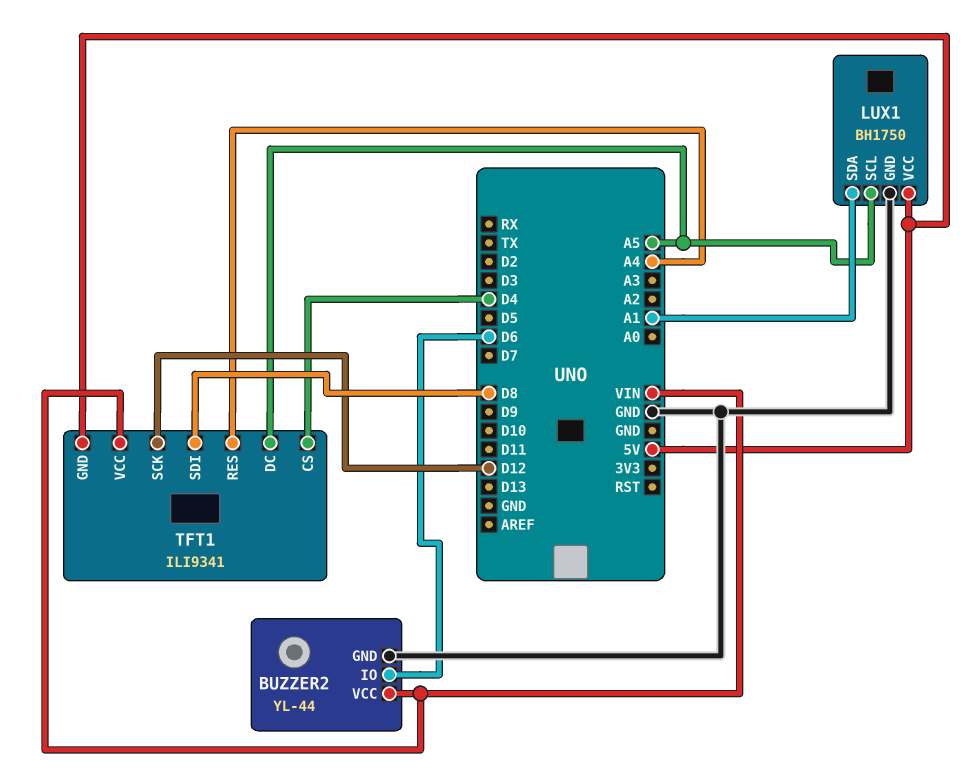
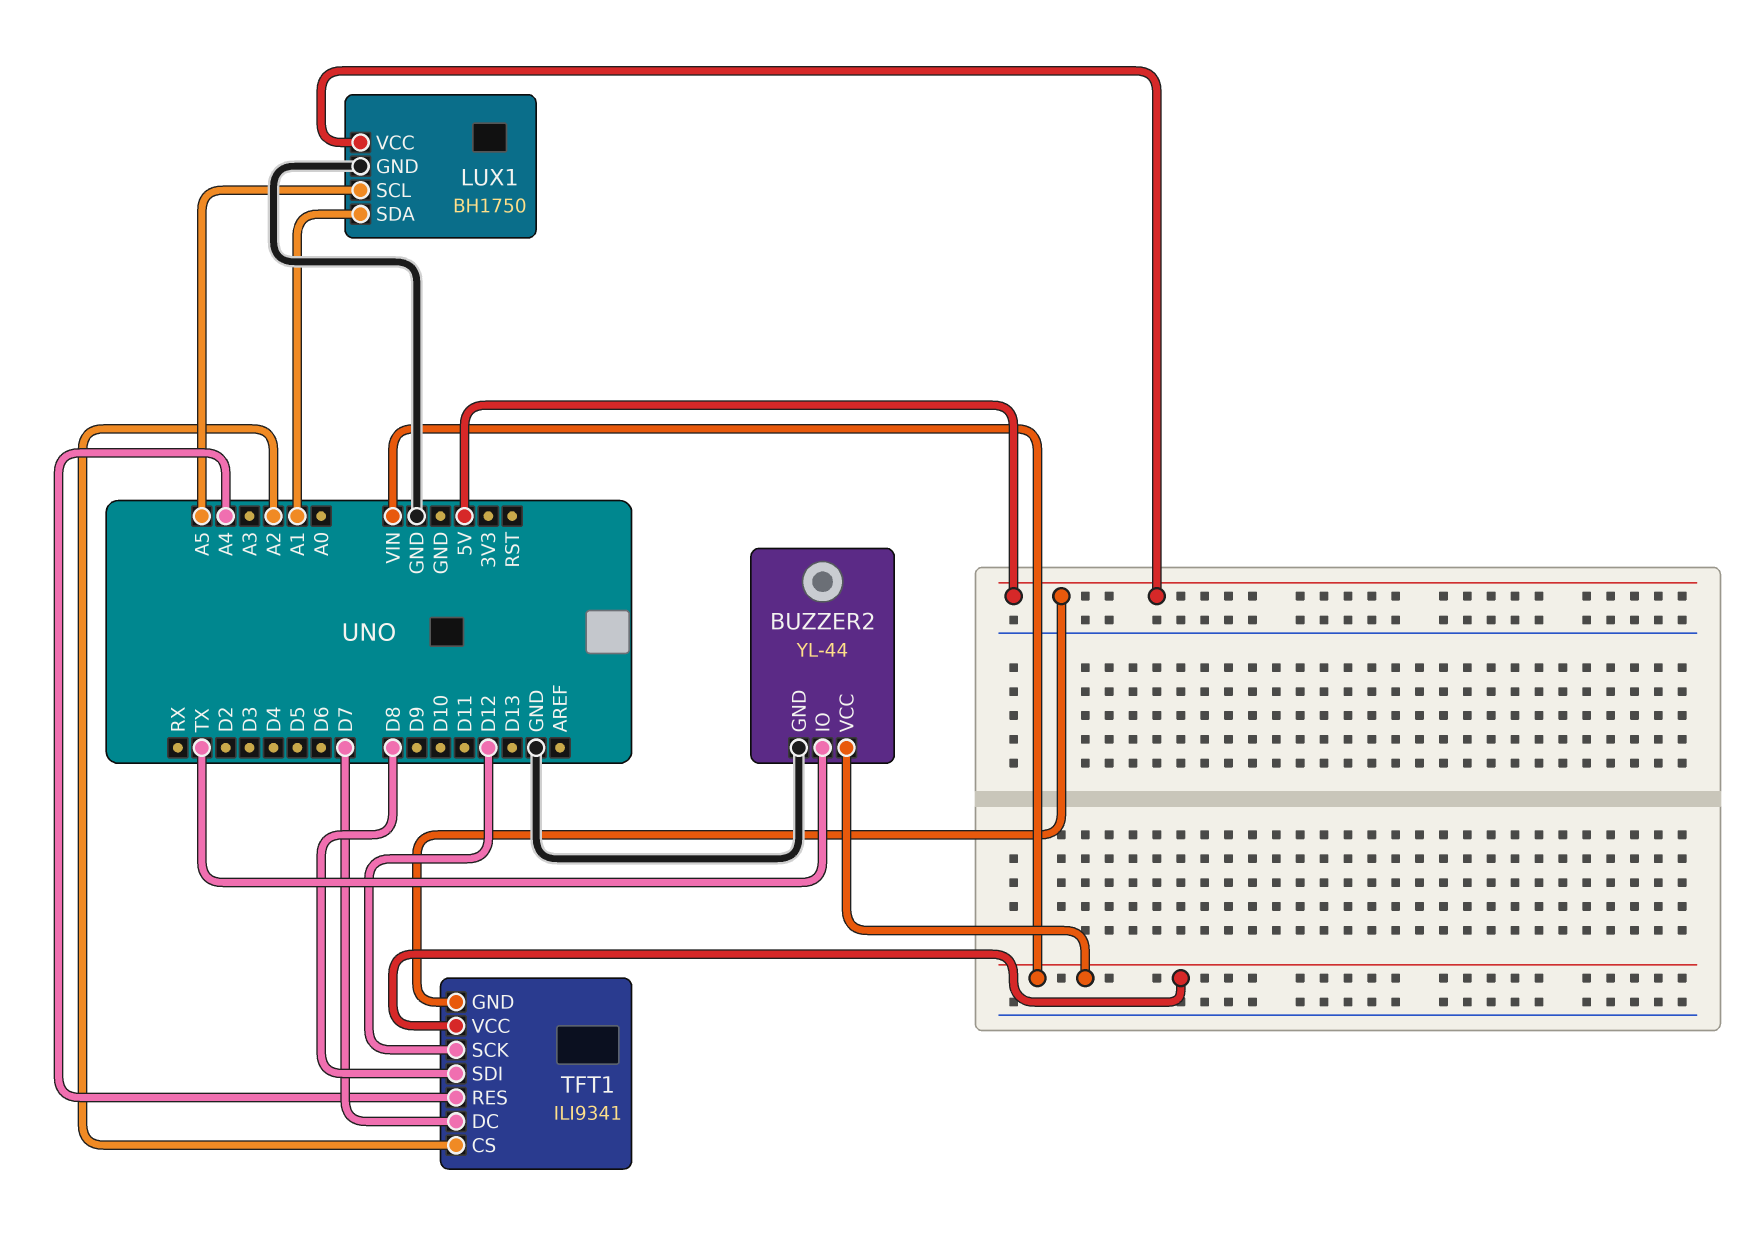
BUZZER2 pin IO: D6 -> TX
TFT1 pin CS: D4 -> A2
TFT1 pin DC: A5 -> D7

